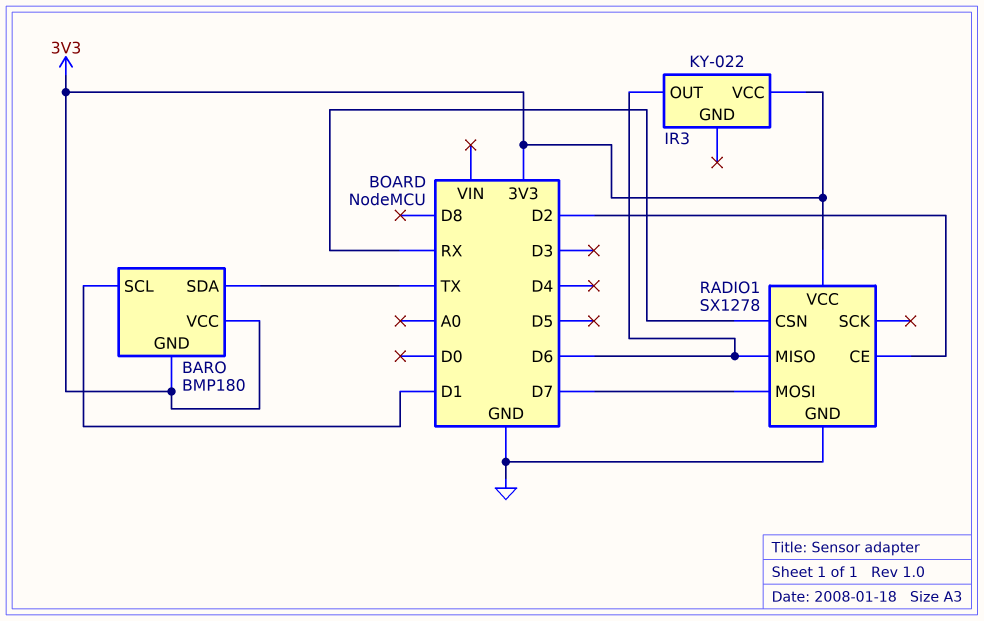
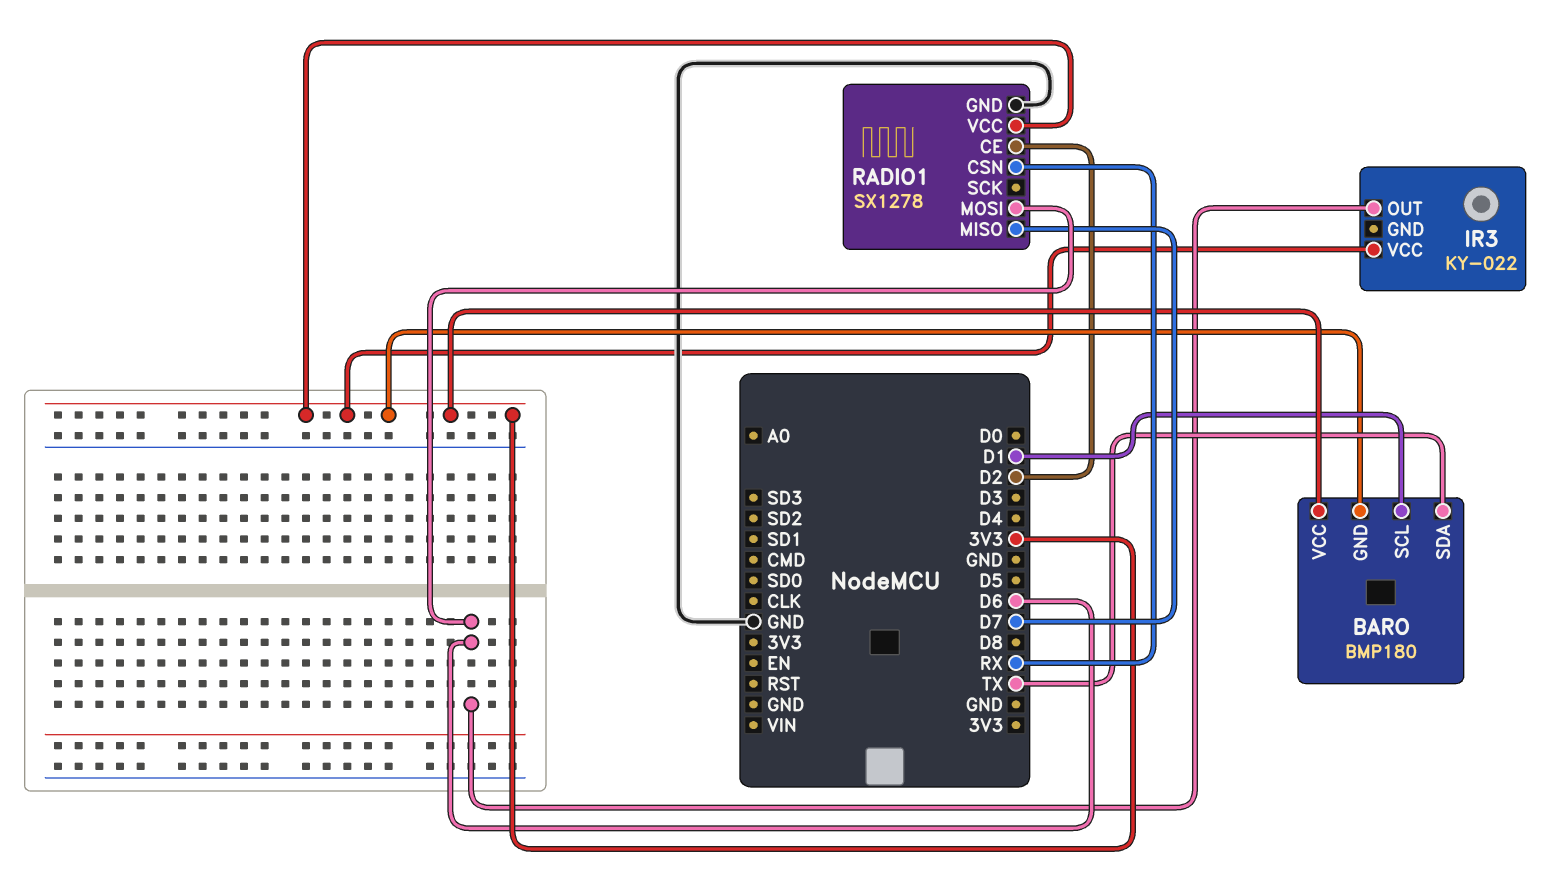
RADIO1 pin MISO: D6 -> D7
RADIO1 pin MOSI: D7 -> D6

